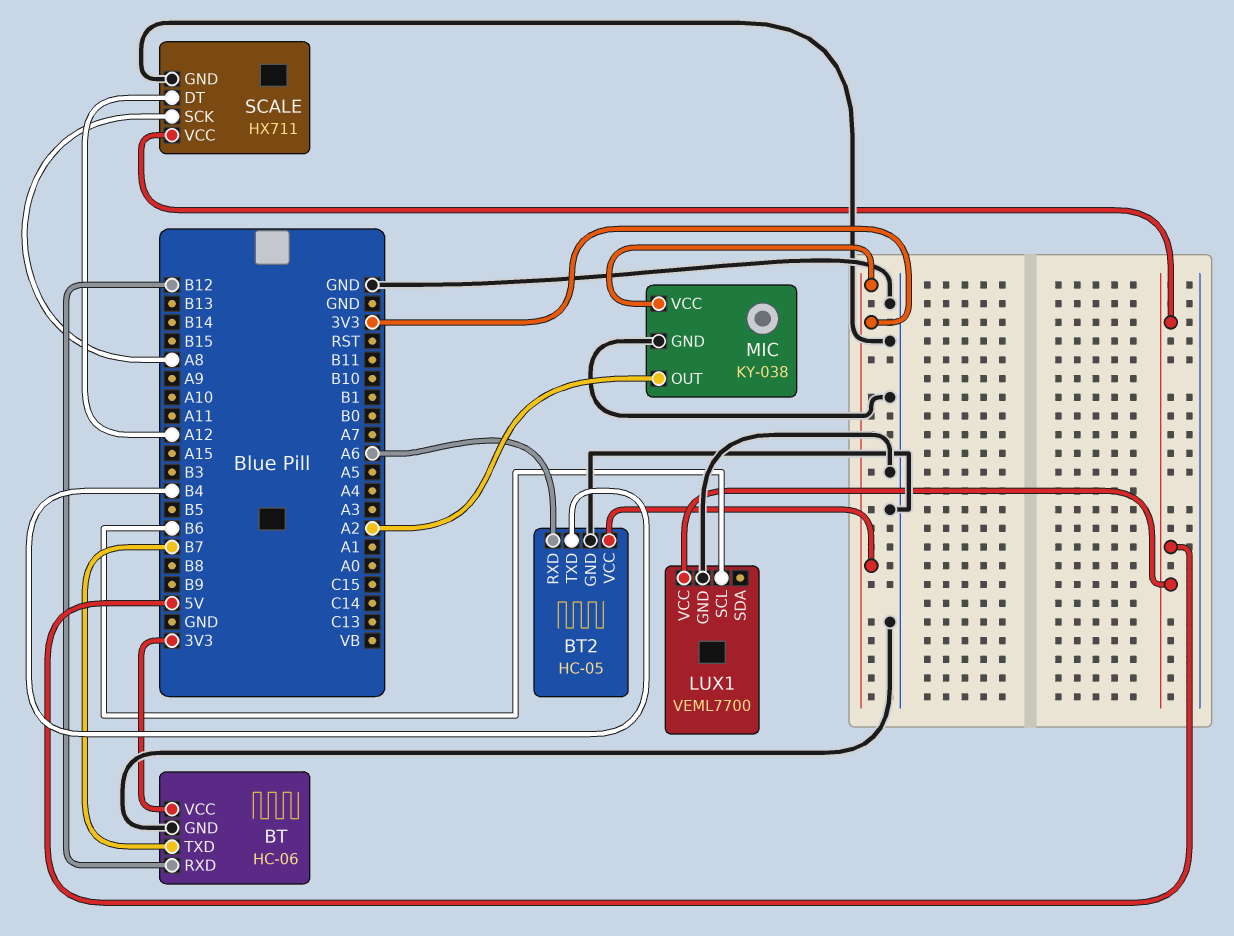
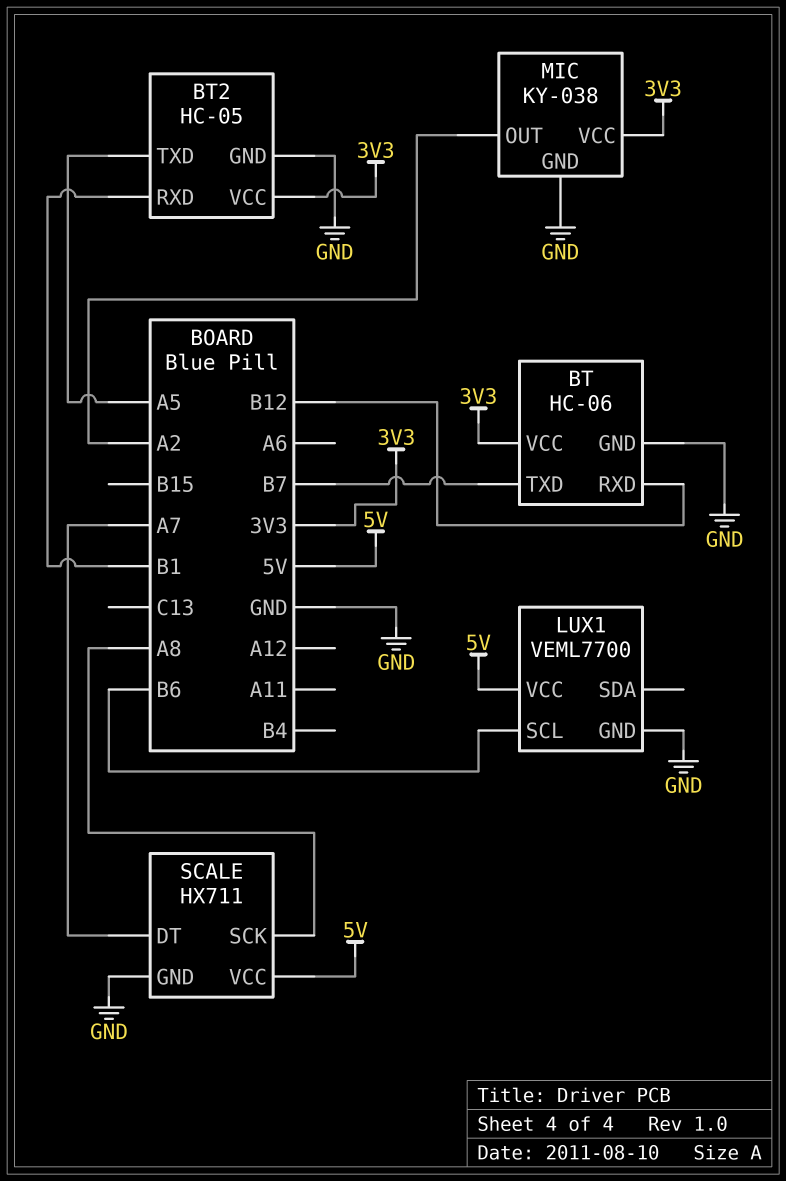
BT2 pin RXD: A6 -> B1
BT2 pin TXD: B4 -> A5
SCALE pin DT: A12 -> A7

